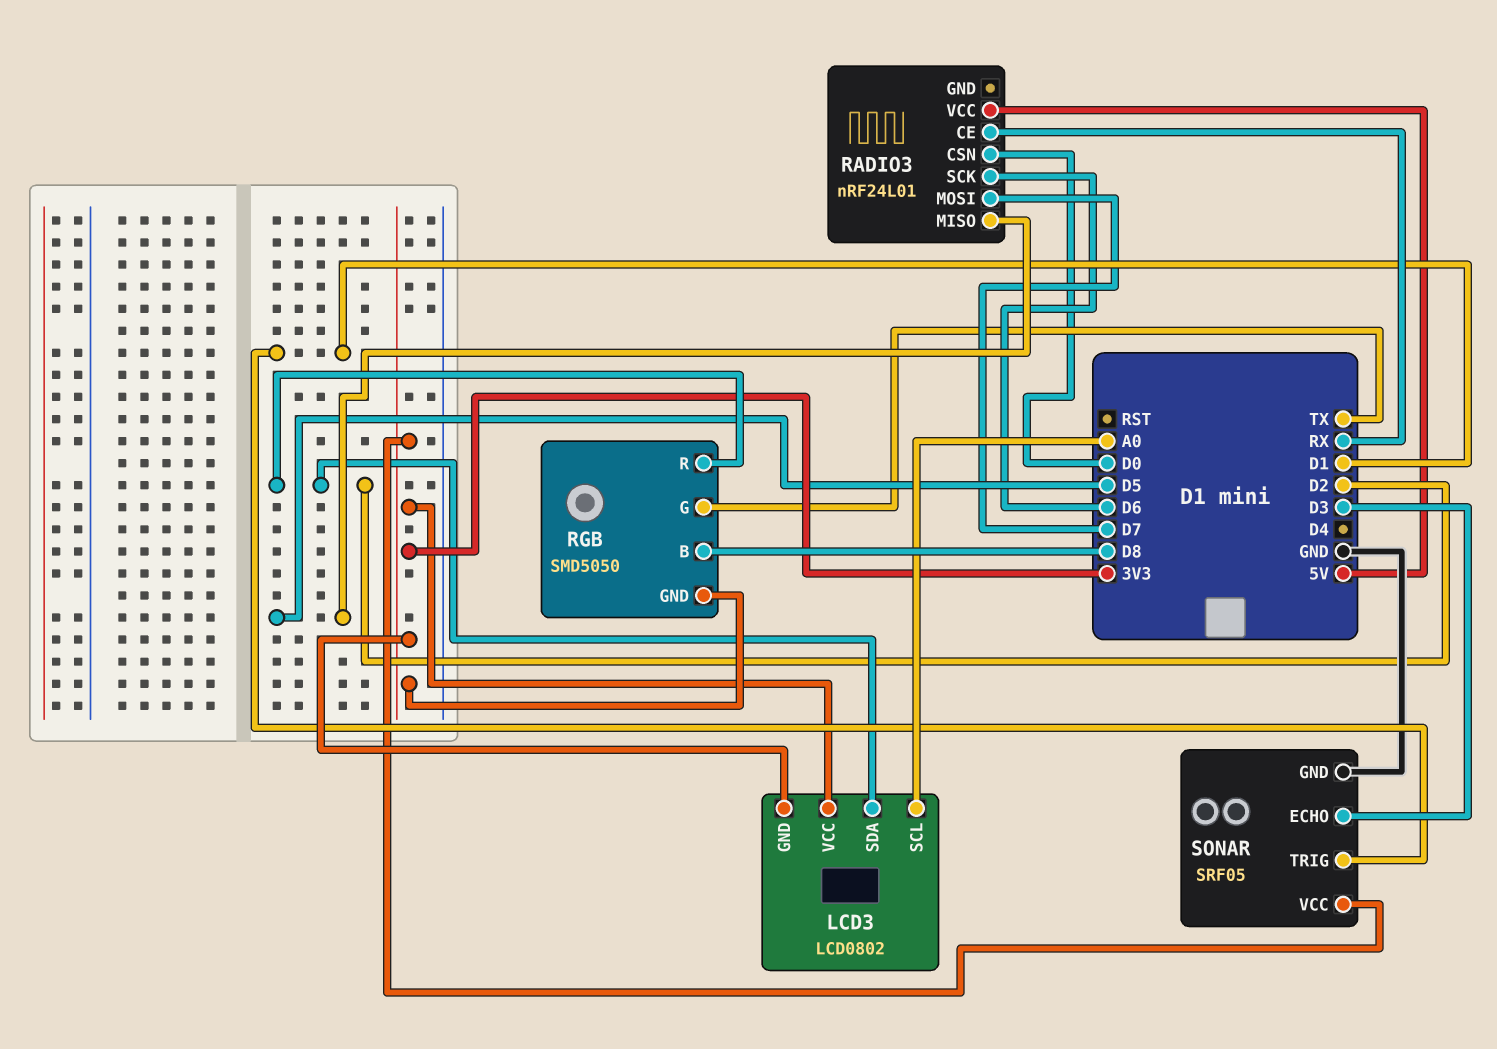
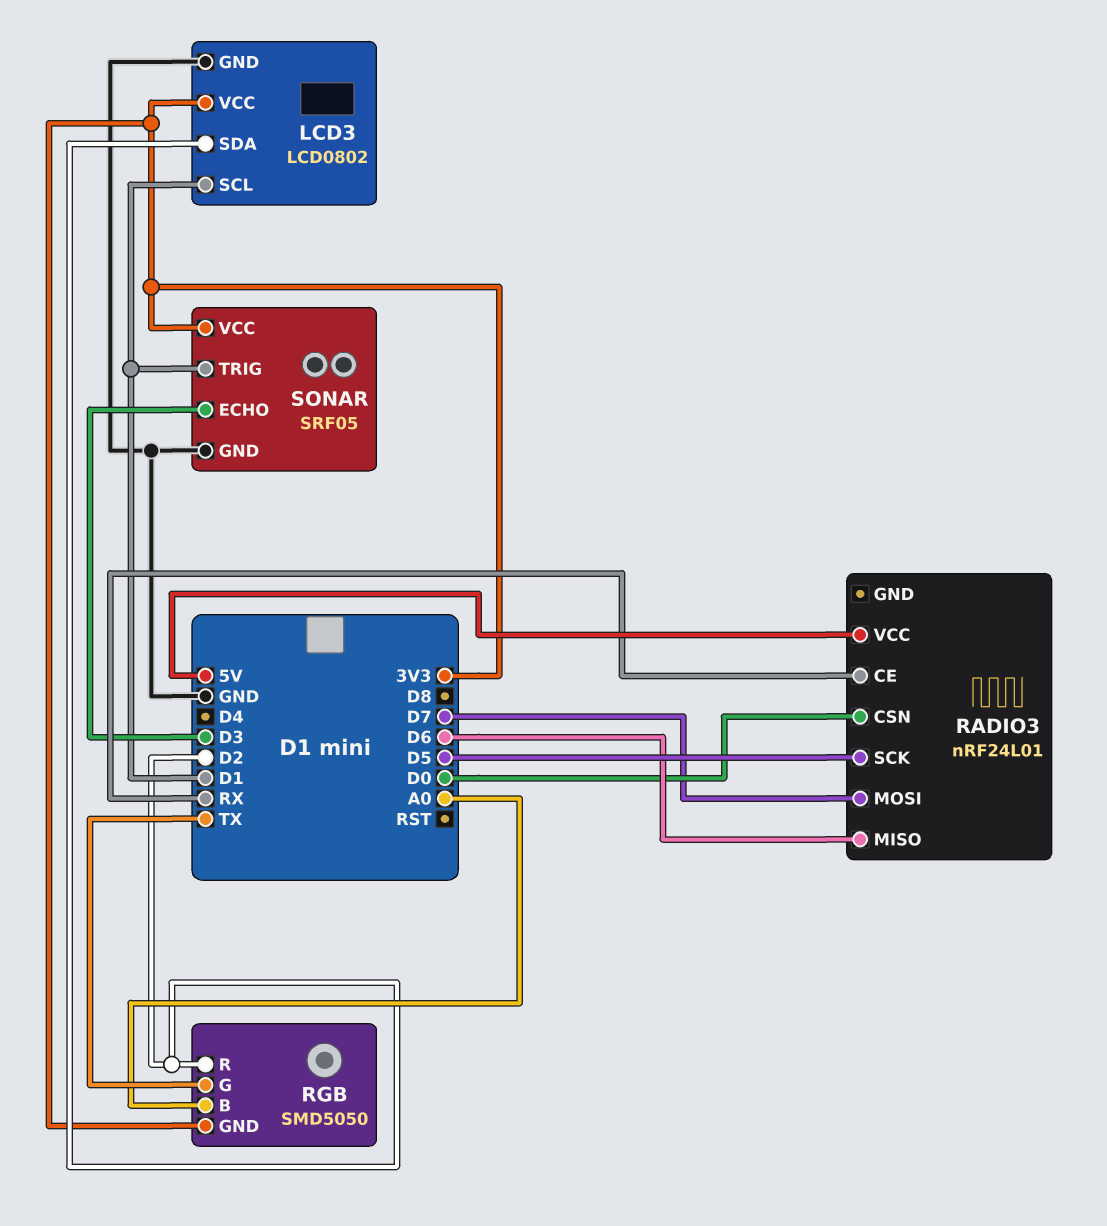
LCD3 pin GND: 3V3 -> GND
LCD3 pin SCL: A0 -> D1
RADIO3 pin MISO: D5 -> D6
RADIO3 pin SCK: D6 -> D5
RGB pin B: D8 -> A0

